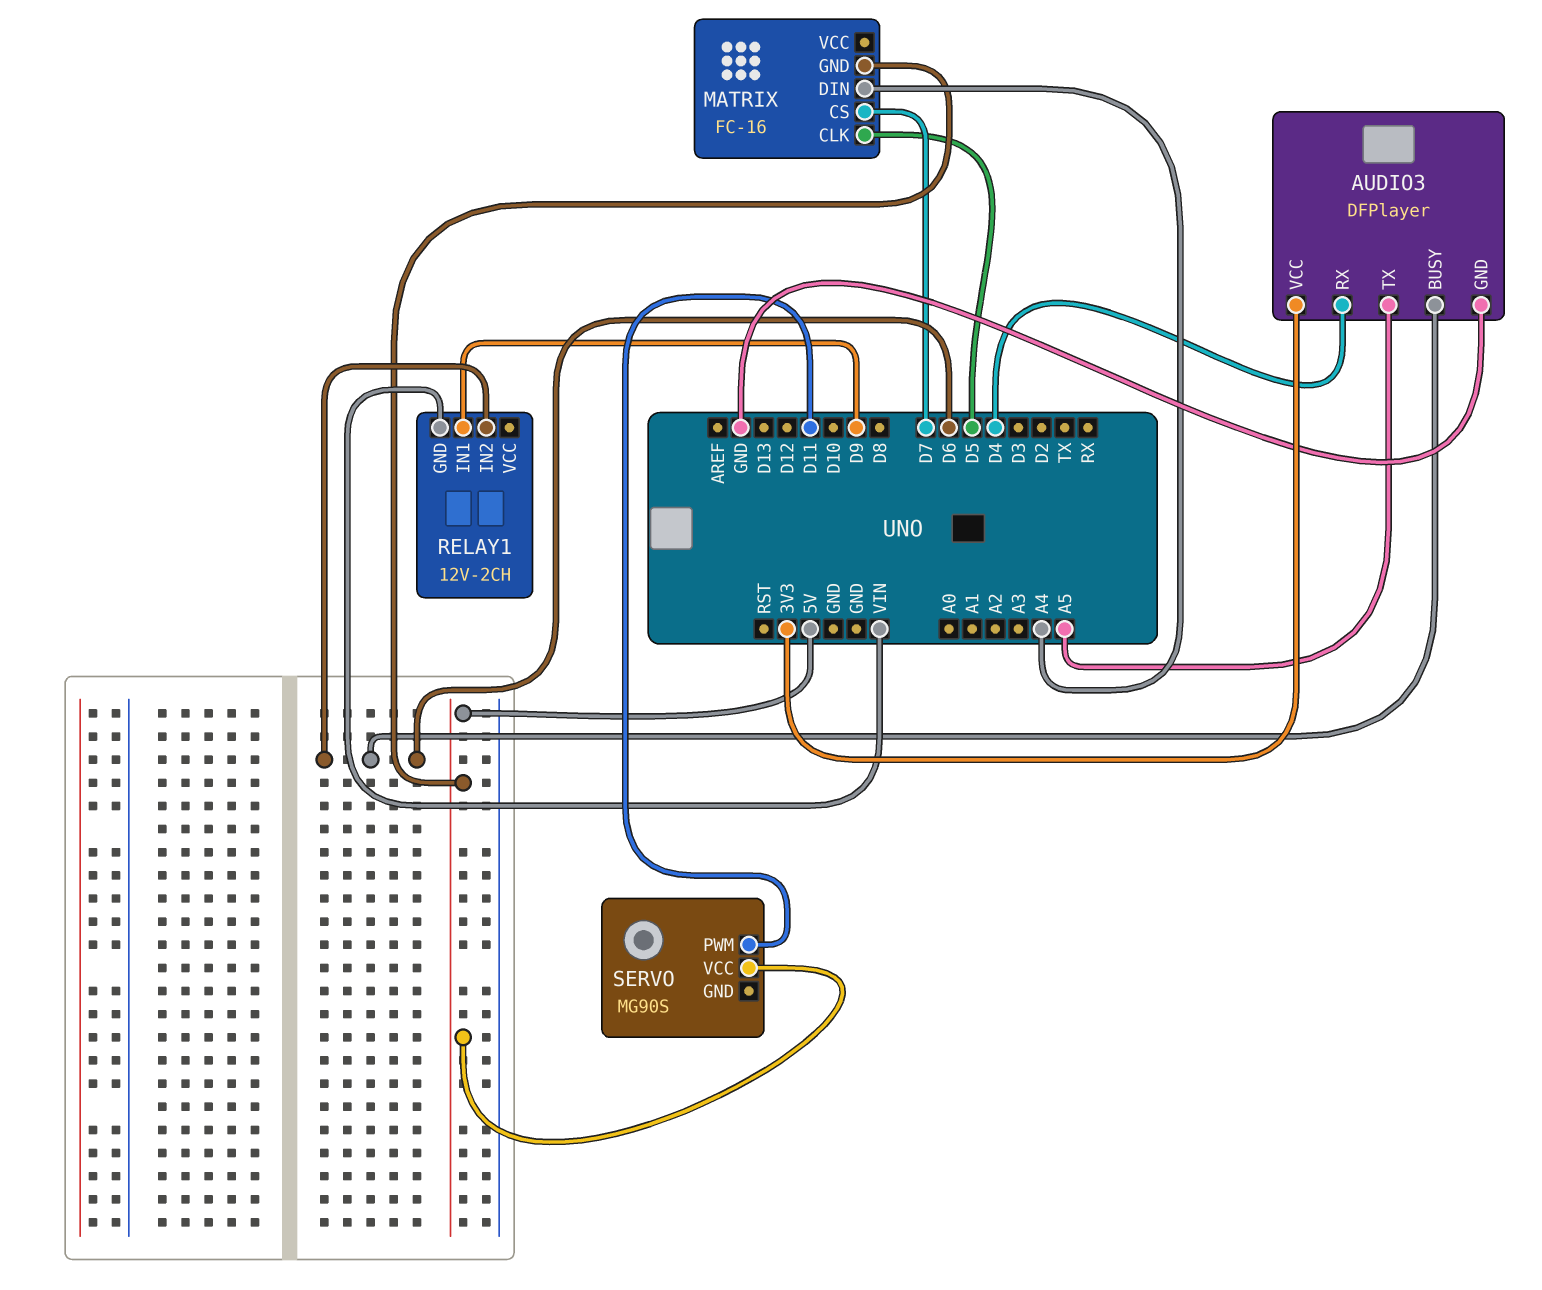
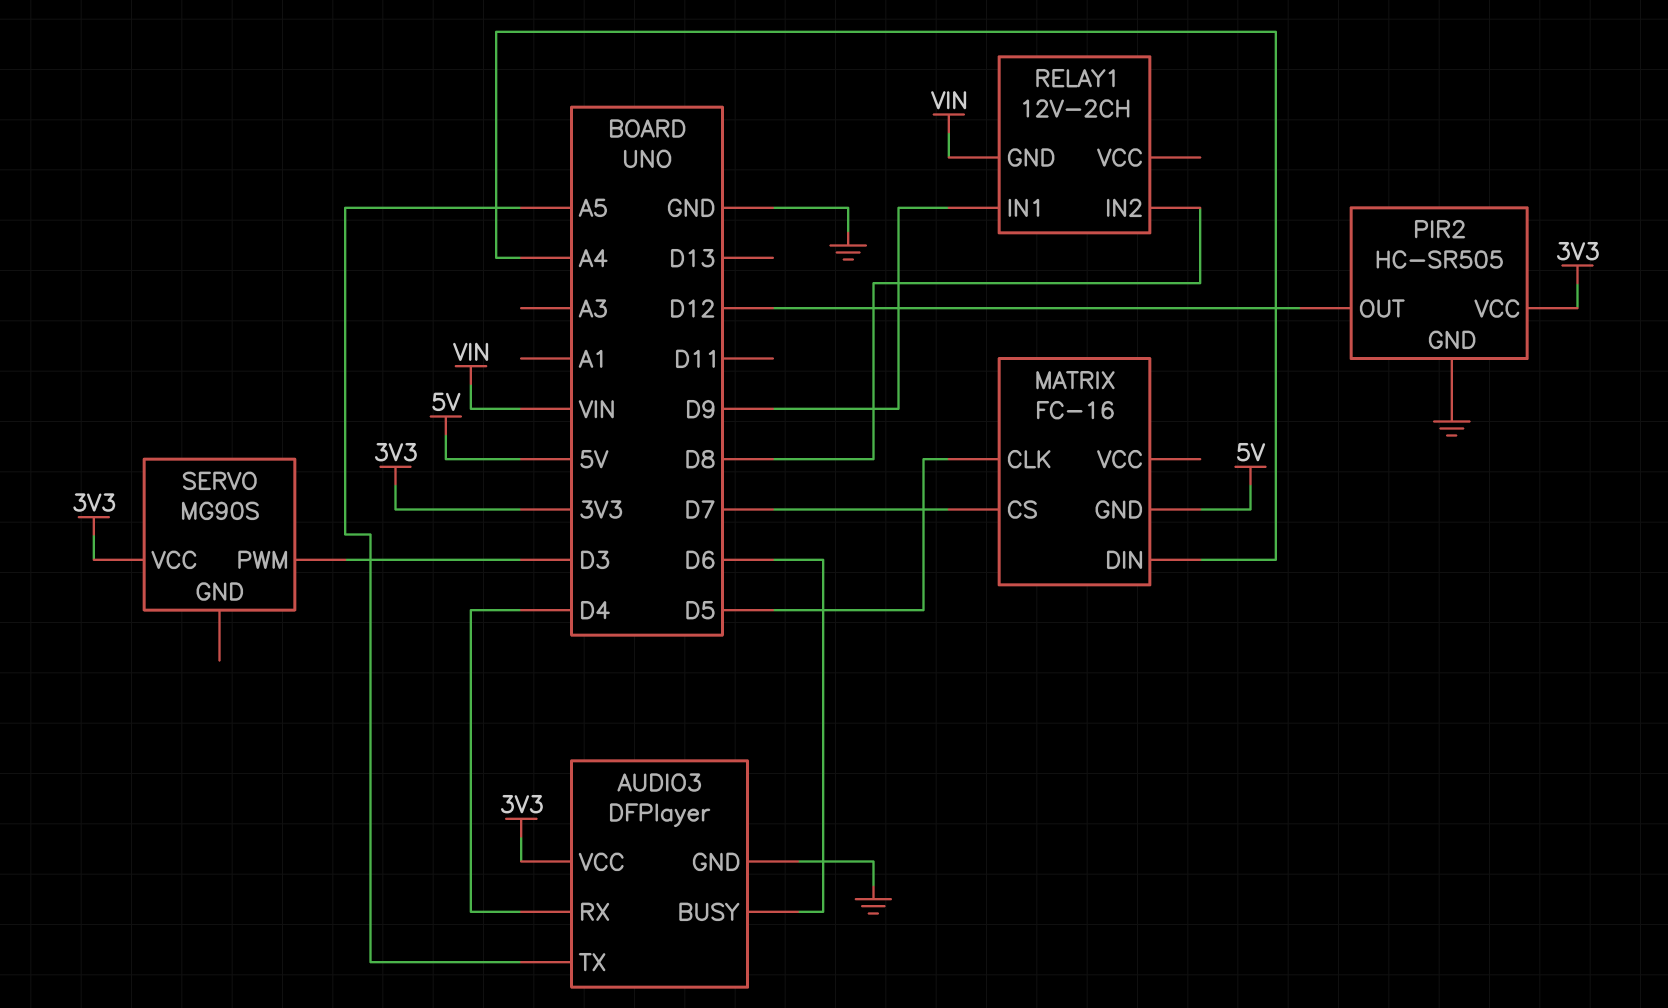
PIR2: none -> HC-SR505
PIR2 pin GND: none -> GND
PIR2 pin OUT: none -> D12
PIR2 pin VCC: none -> 3V3
RELAY1 pin IN2: D6 -> D8
SERVO pin PWM: D11 -> D3
SERVO pin VCC: 5V -> 3V3

